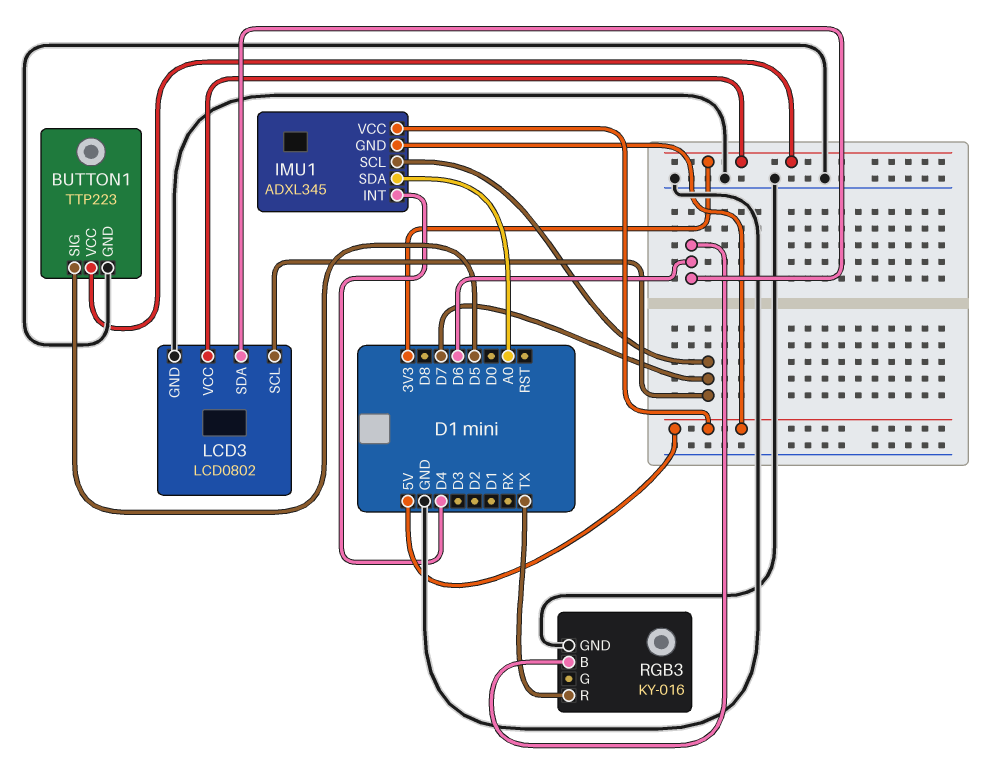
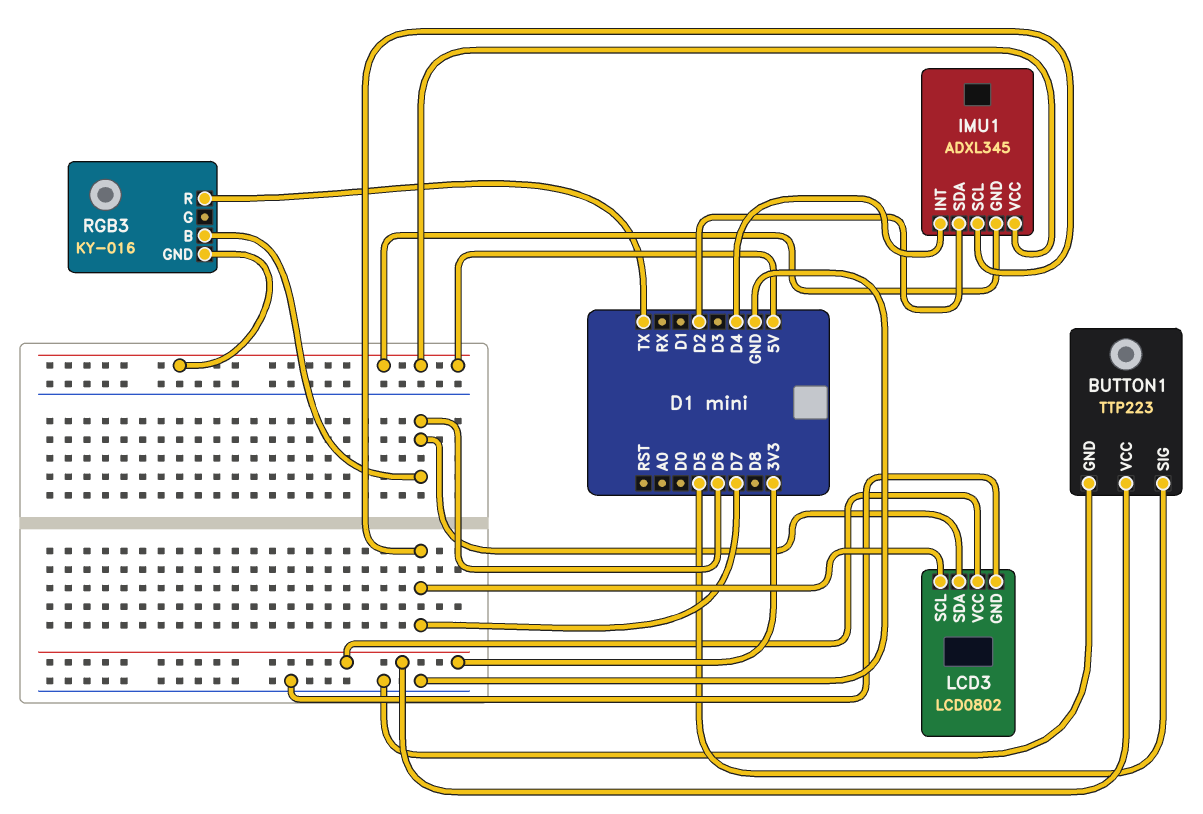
IMU1 pin SDA: A0 -> D2
RGB3 pin GND: GND -> 5V

